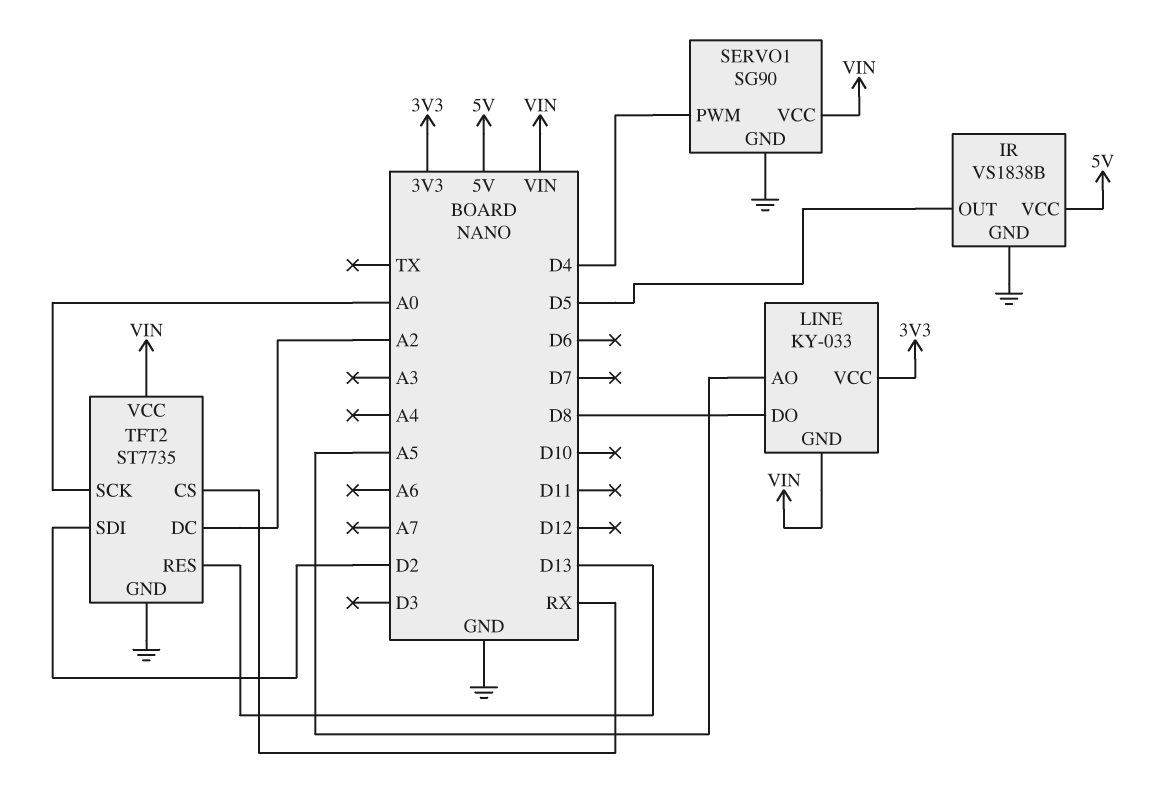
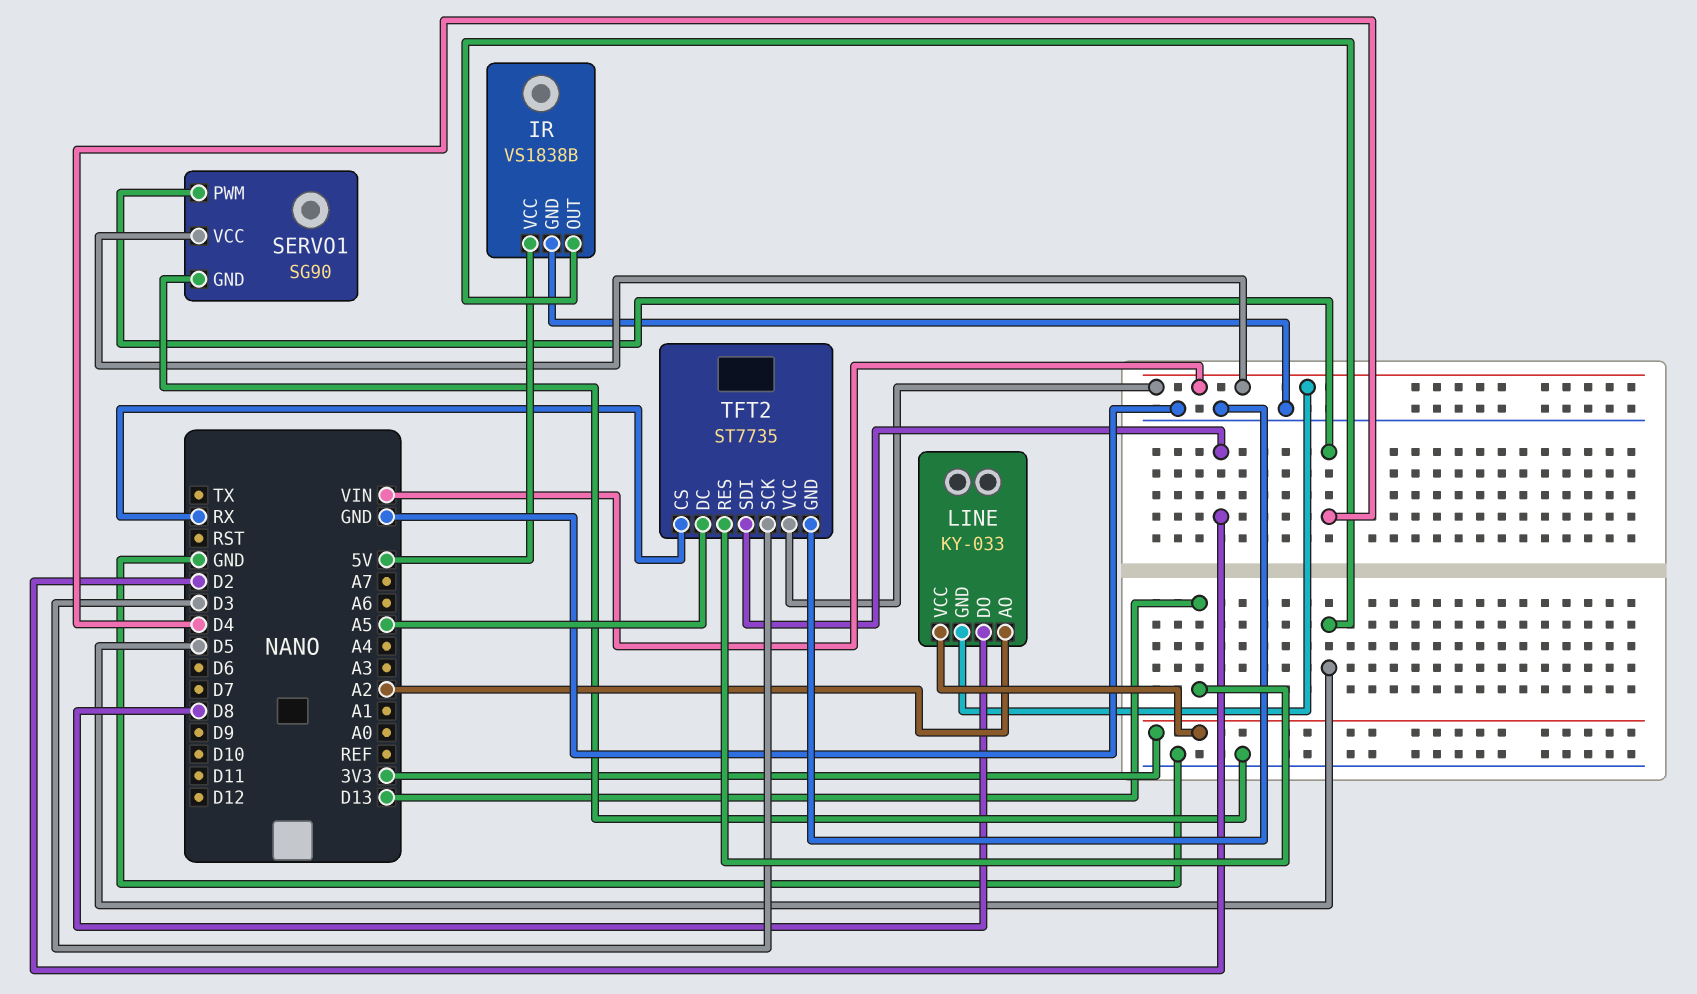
LINE pin AO: A5 -> A2
TFT2 pin DC: A2 -> A5
TFT2 pin SCK: A0 -> D3

